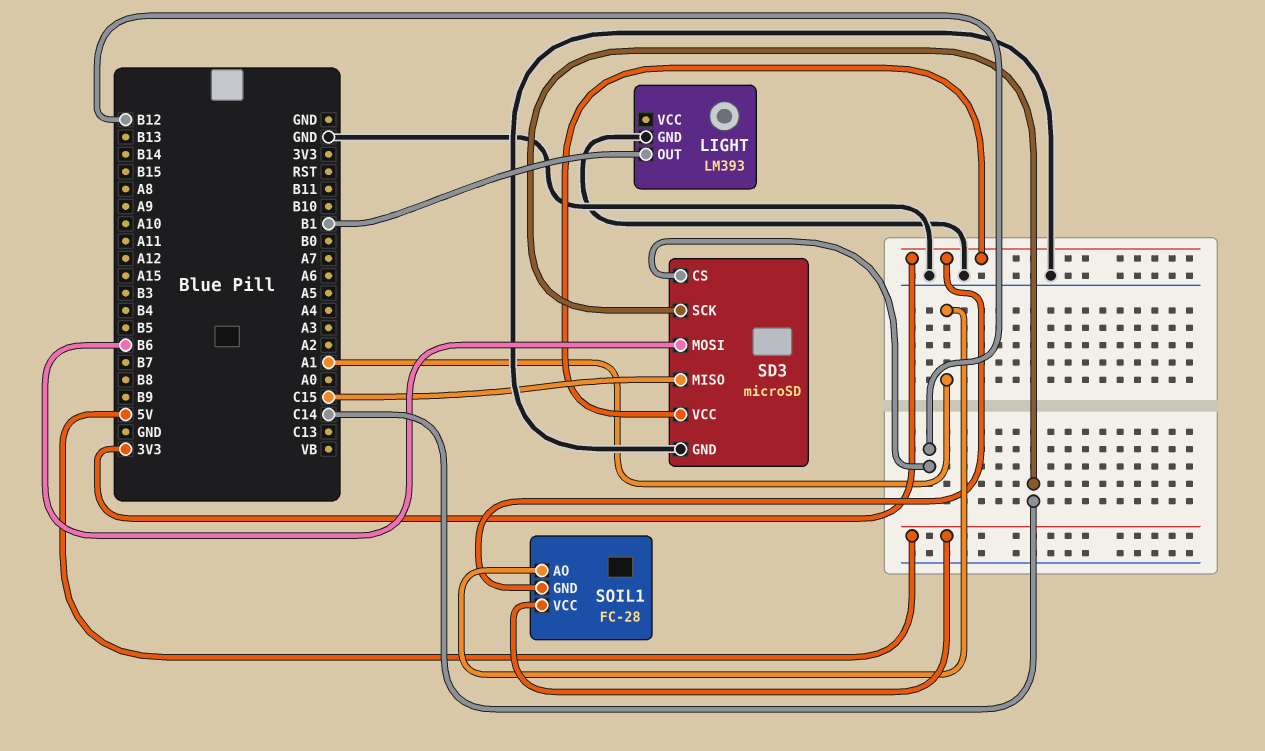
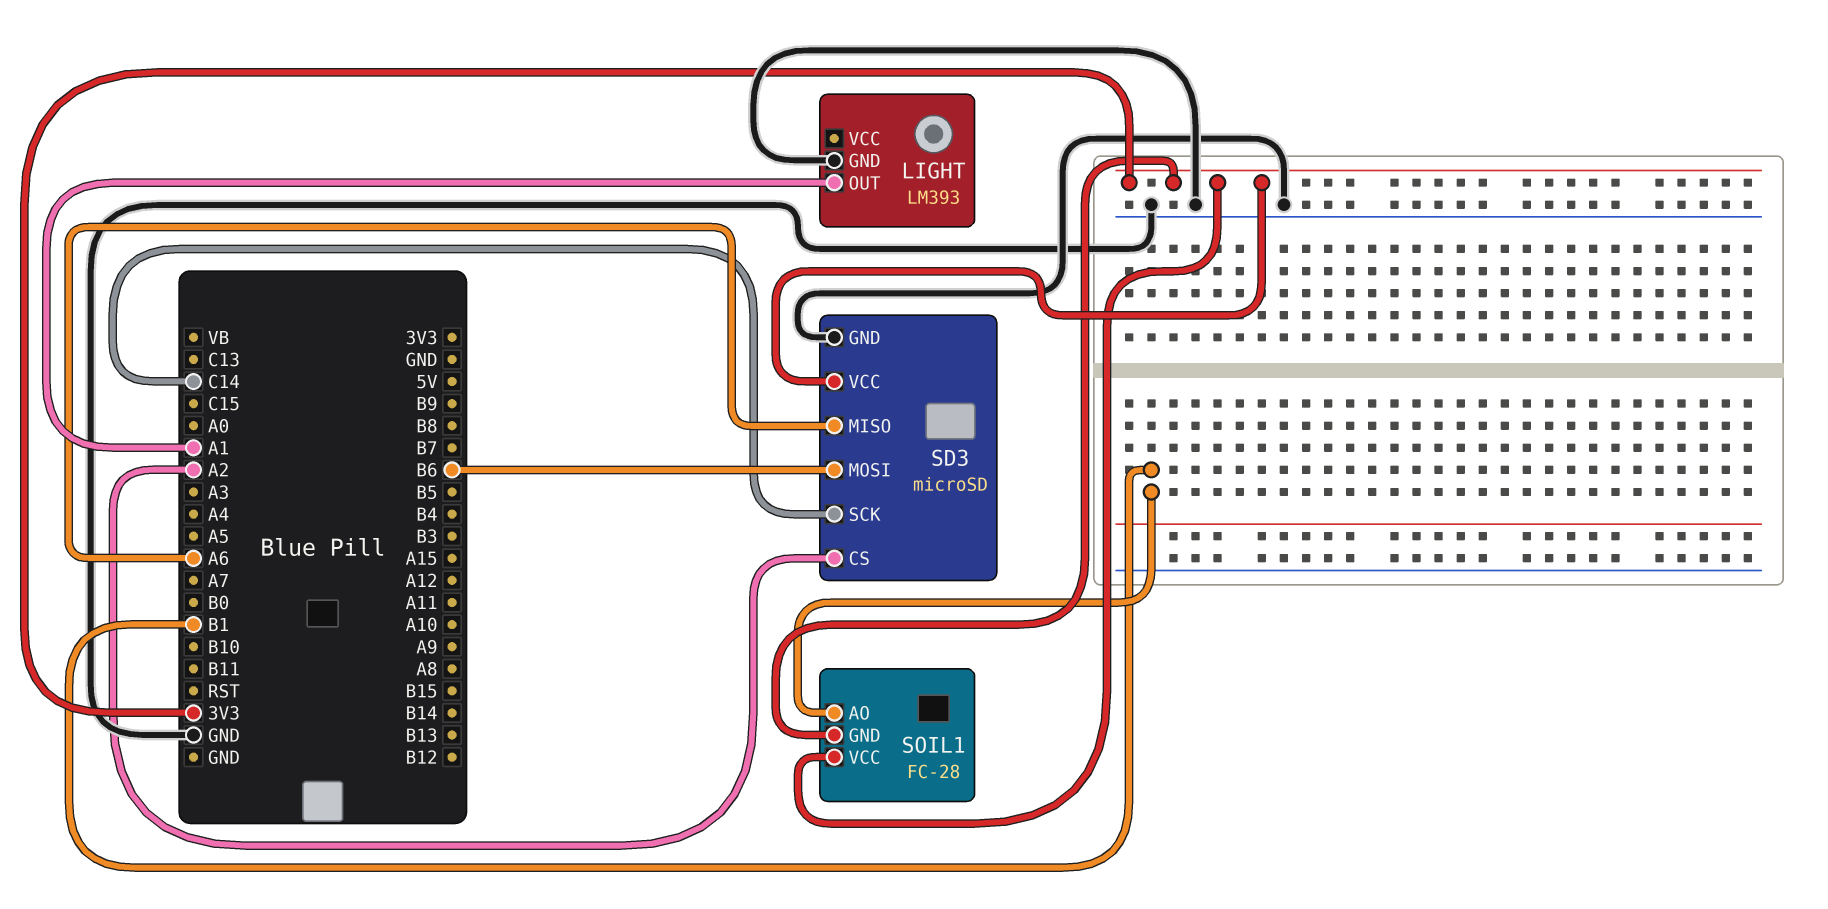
LIGHT pin OUT: B1 -> A1
SD3 pin CS: B12 -> A2
SD3 pin MISO: C15 -> A6
SOIL1 pin AO: A1 -> B1
SOIL1 pin VCC: 5V -> 3V3

